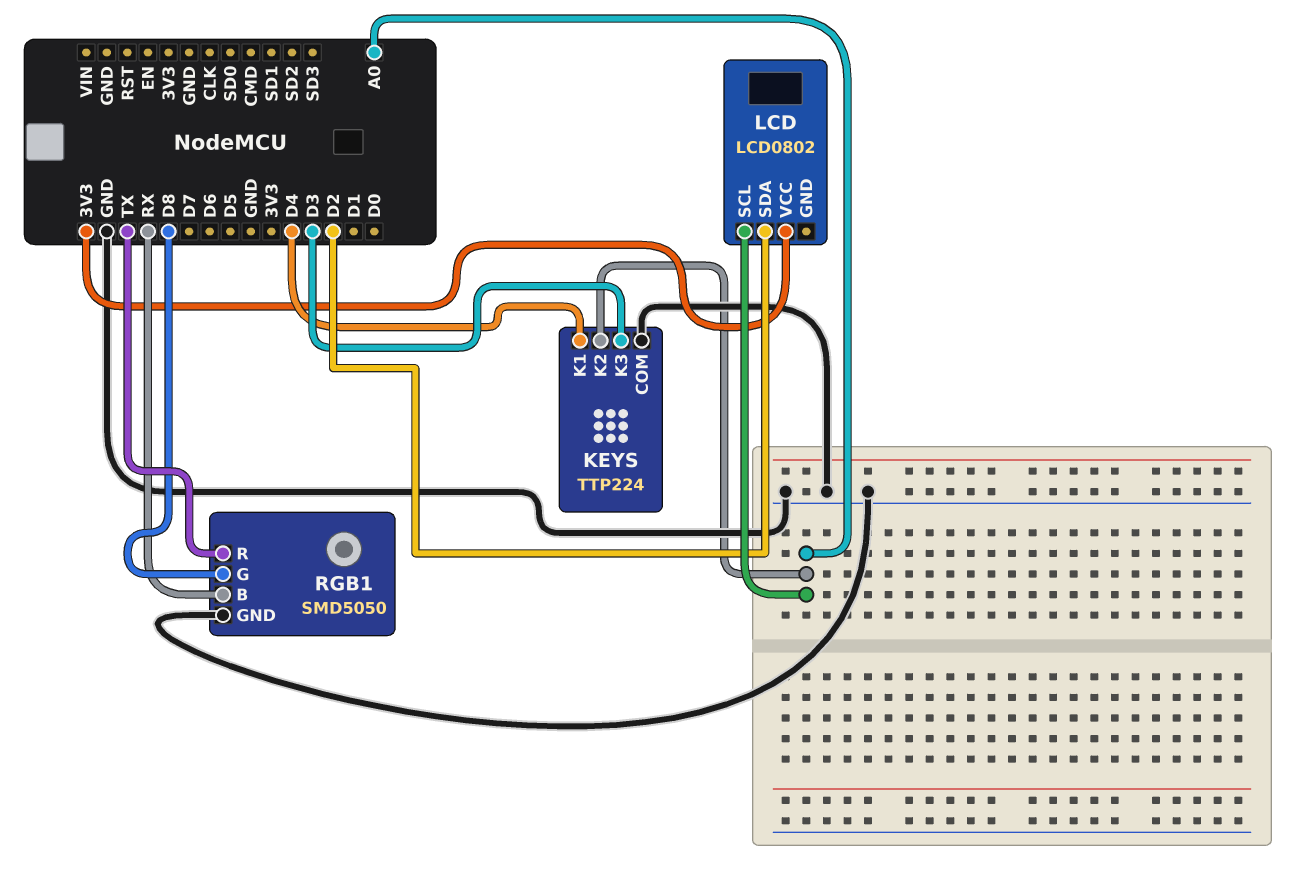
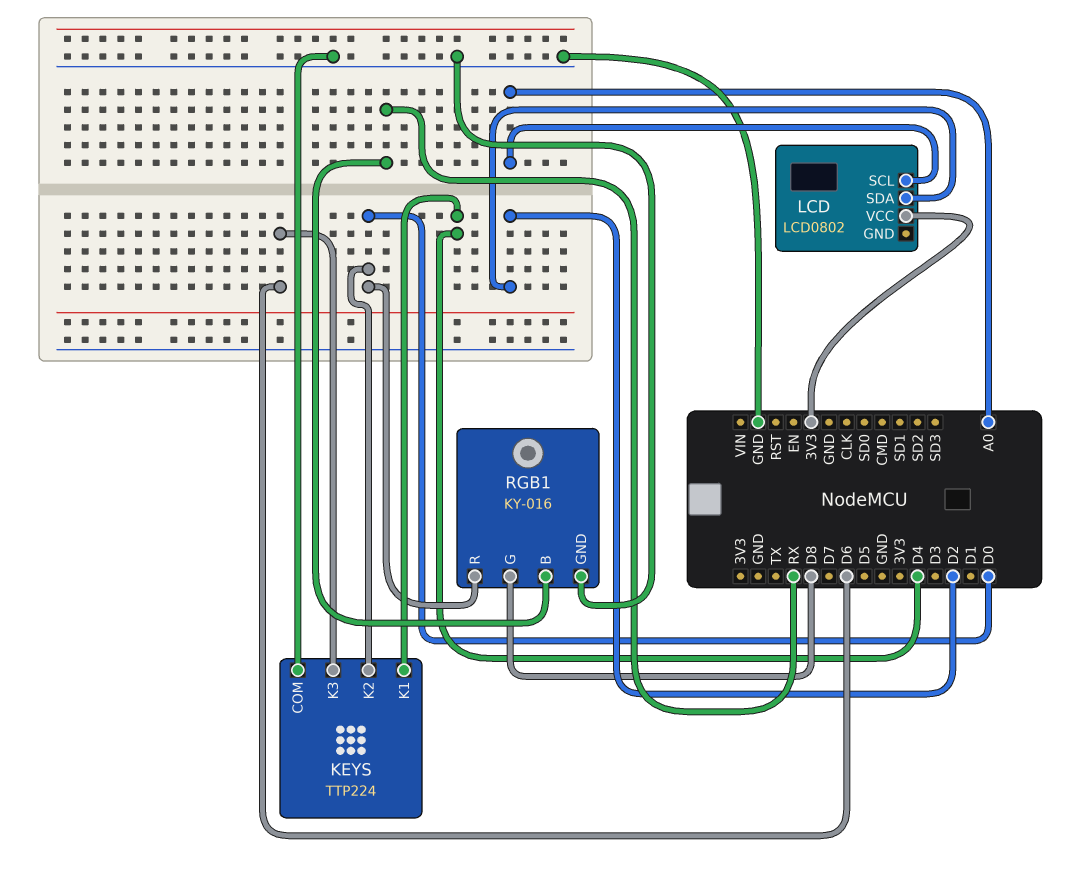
KEYS pin K2: A0 -> D0
KEYS pin K3: D3 -> D6
RGB1: SMD5050 -> KY-016
RGB1 pin R: TX -> D0

